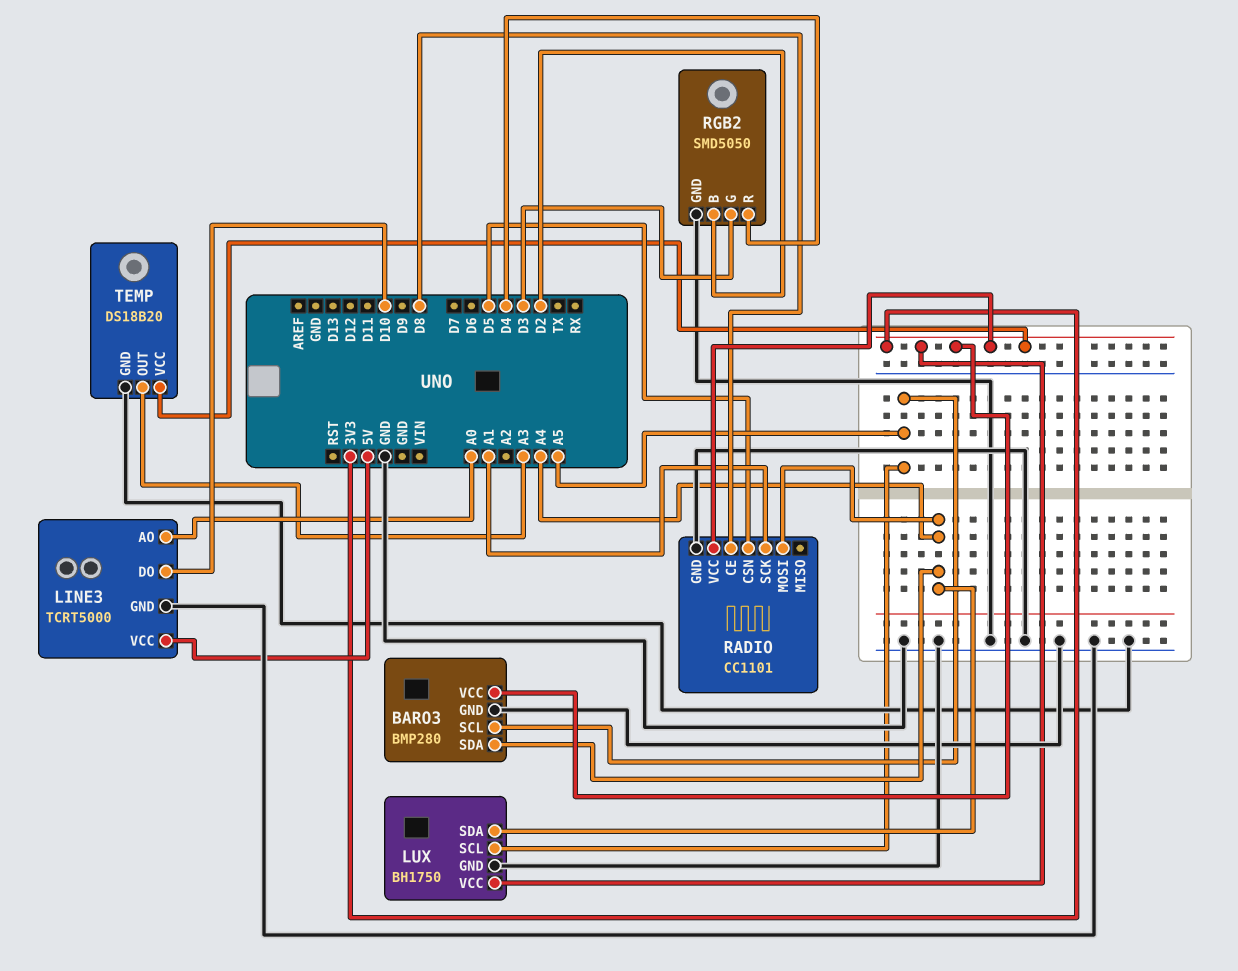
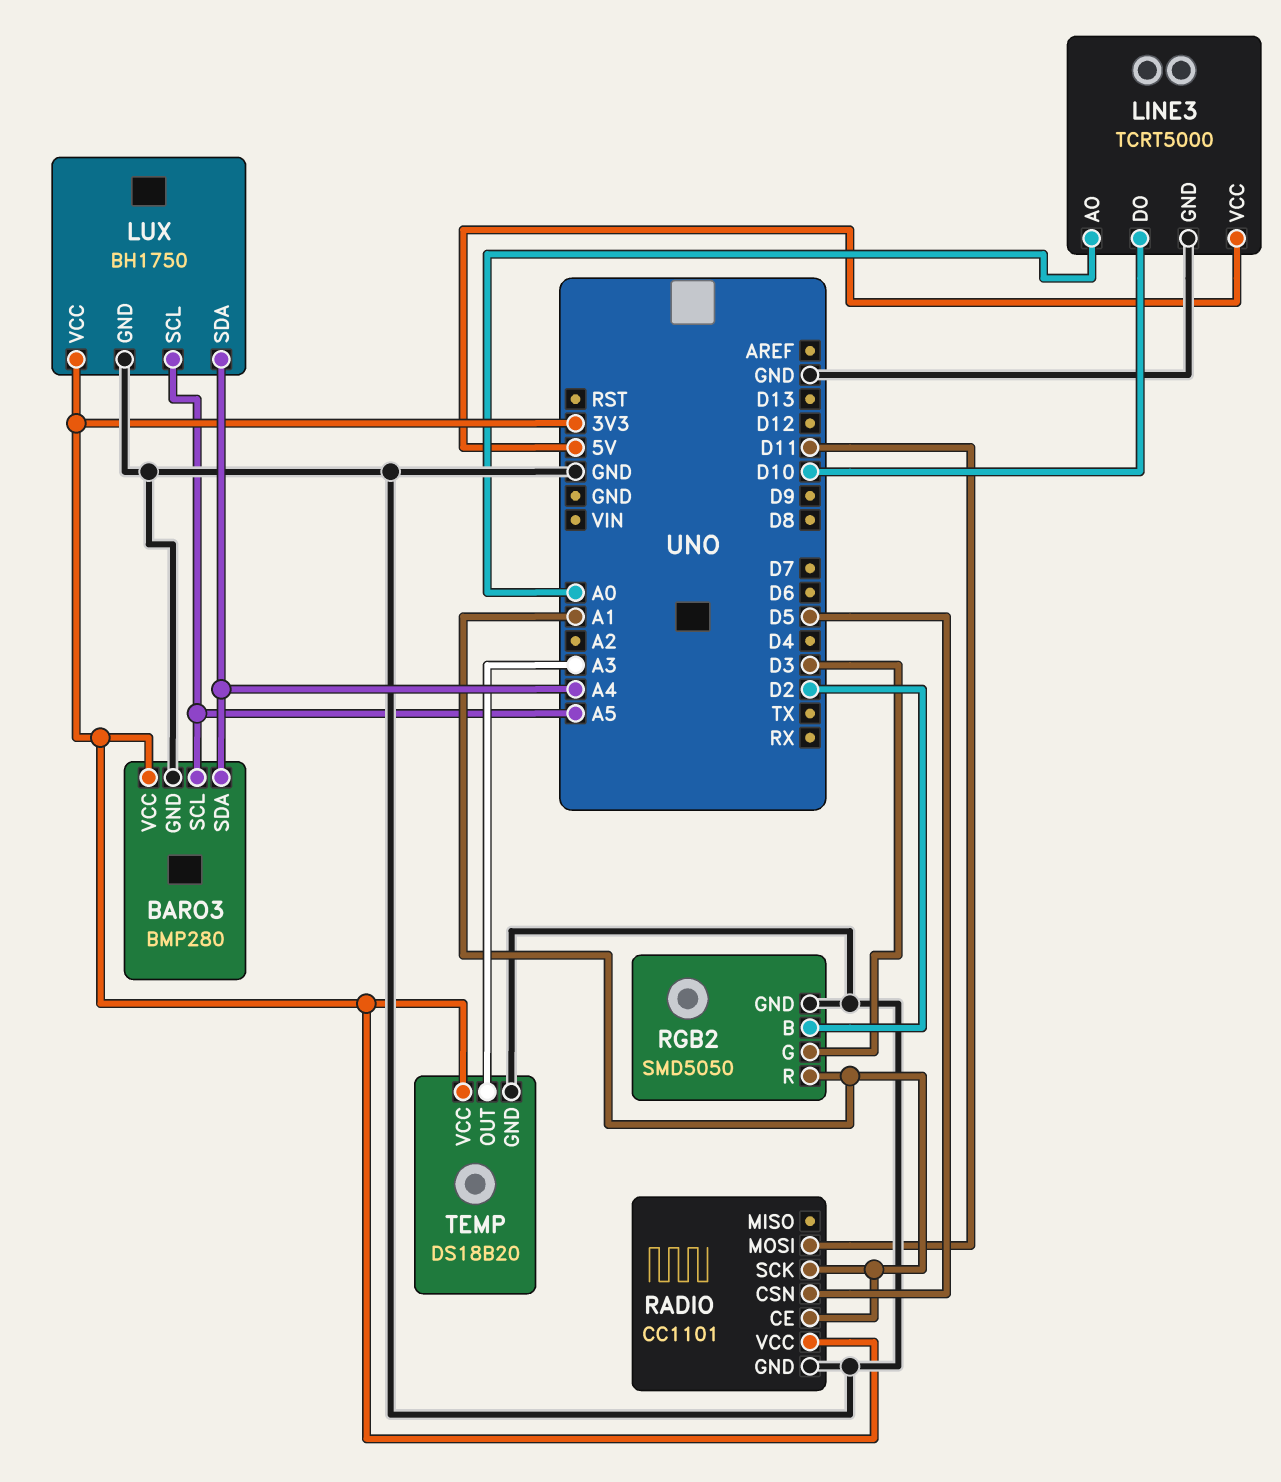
RADIO pin CE: D8 -> A1
RADIO pin MOSI: A4 -> D11
RGB2 pin R: D4 -> A1

